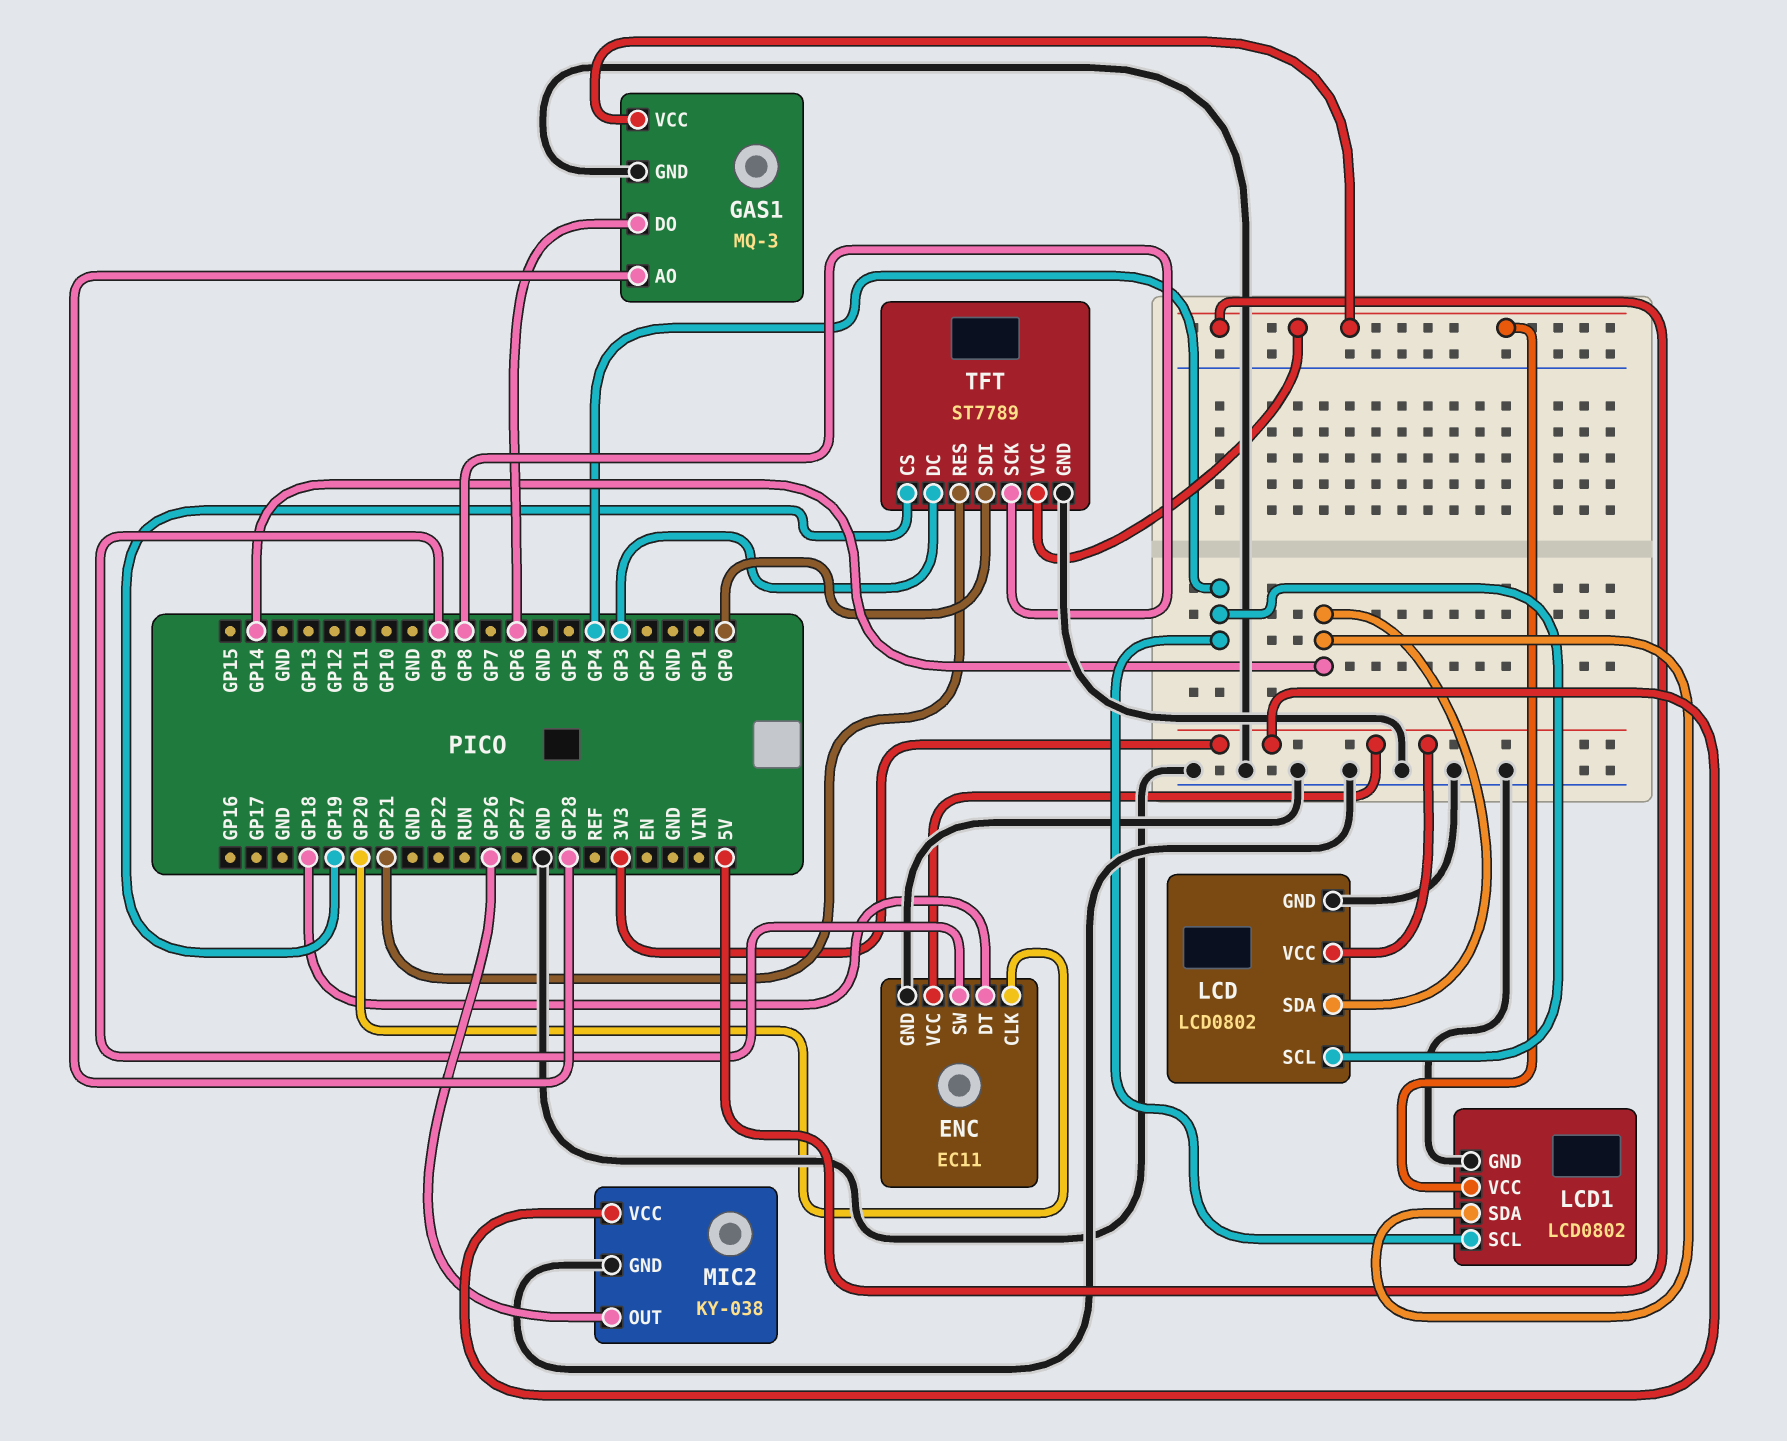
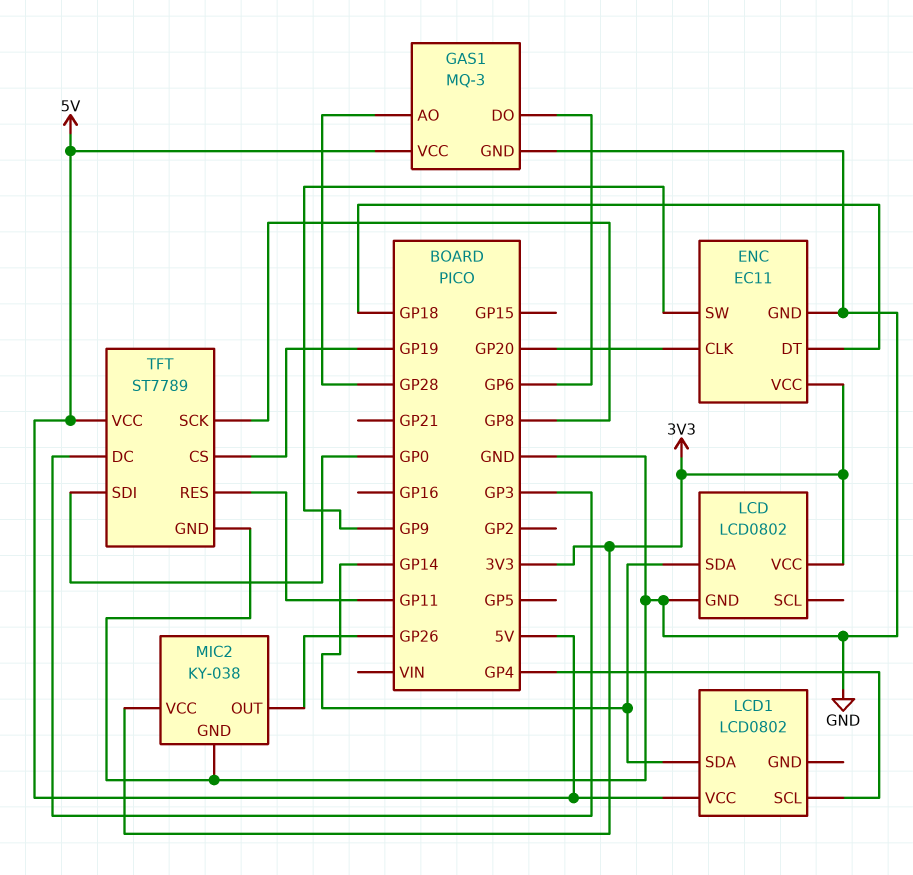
LCD pin SCL: GP4 -> none
LCD1 pin GND: GND -> none
TFT pin RES: GP21 -> GP11

